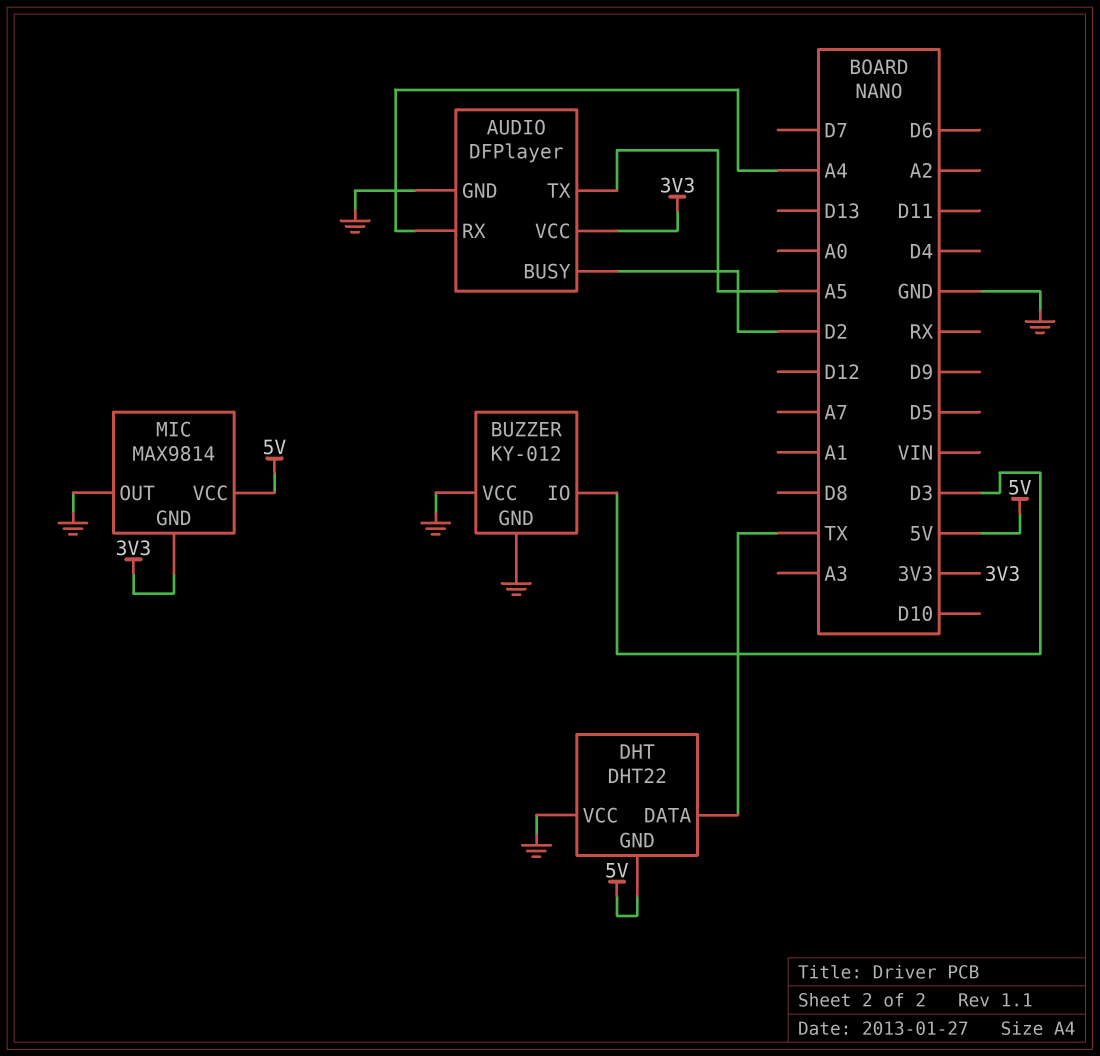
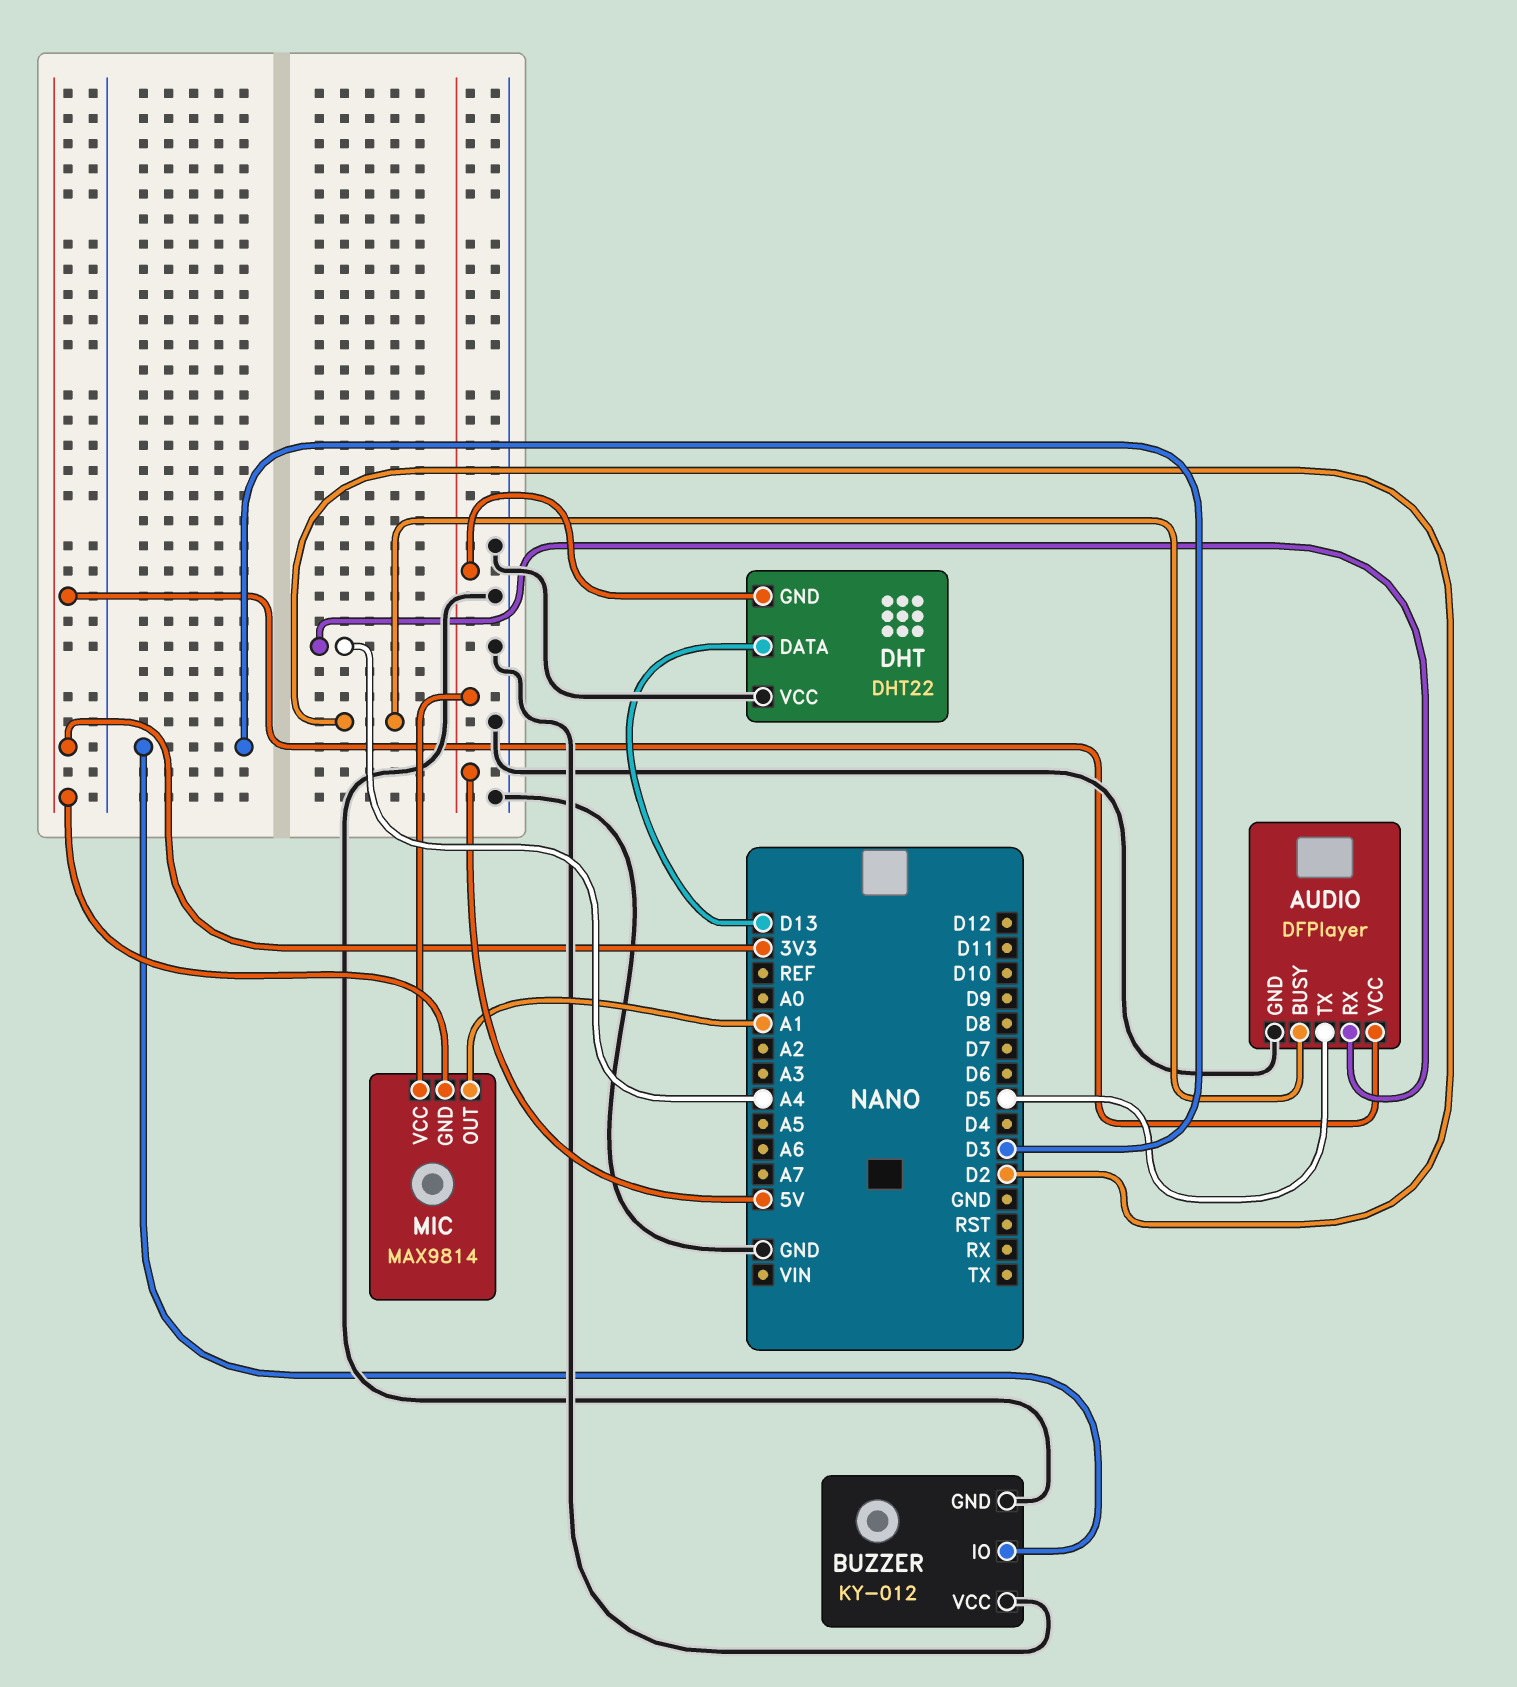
AUDIO pin TX: A5 -> D5
DHT pin DATA: TX -> D13
MIC pin OUT: GND -> A1

